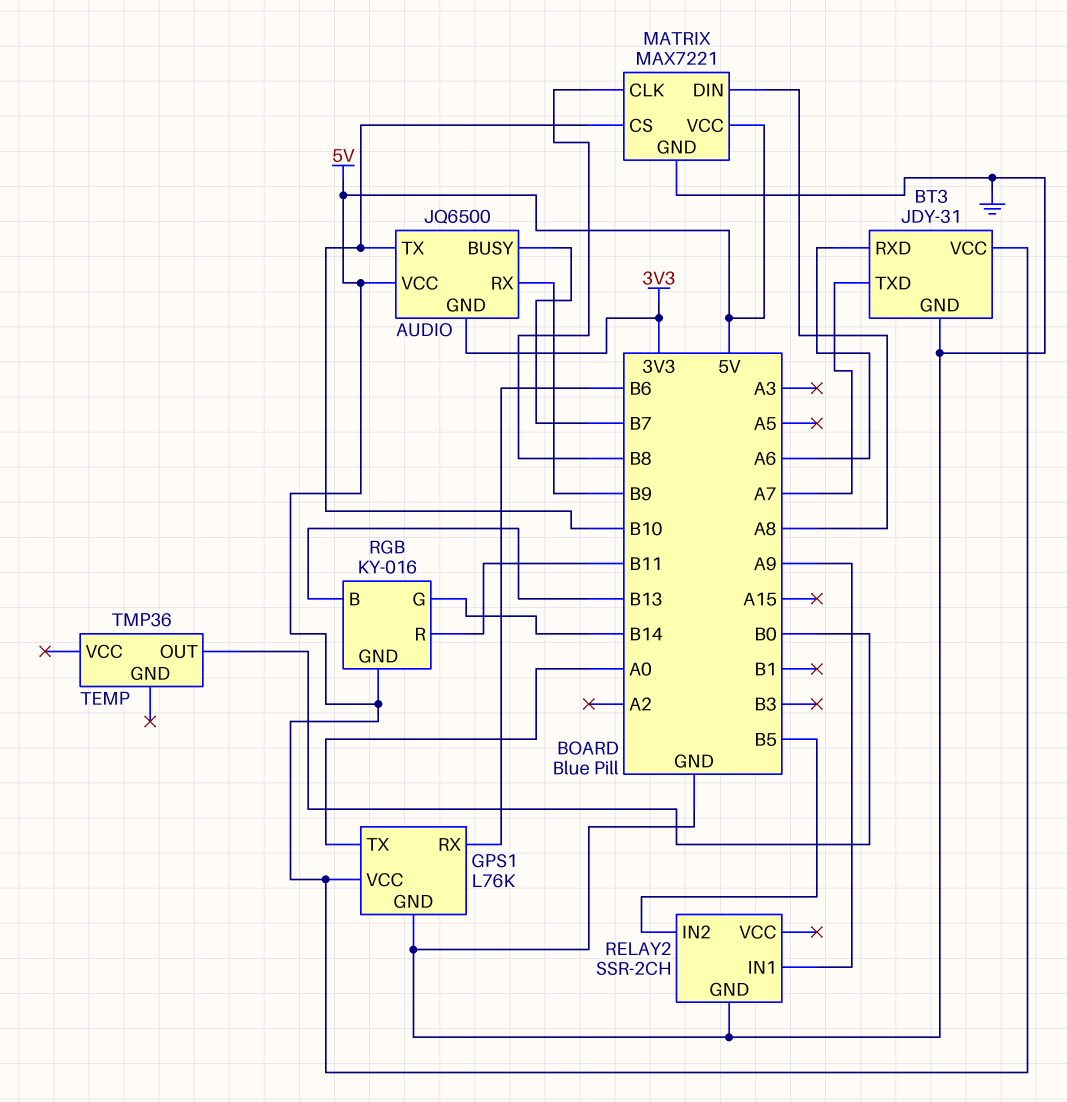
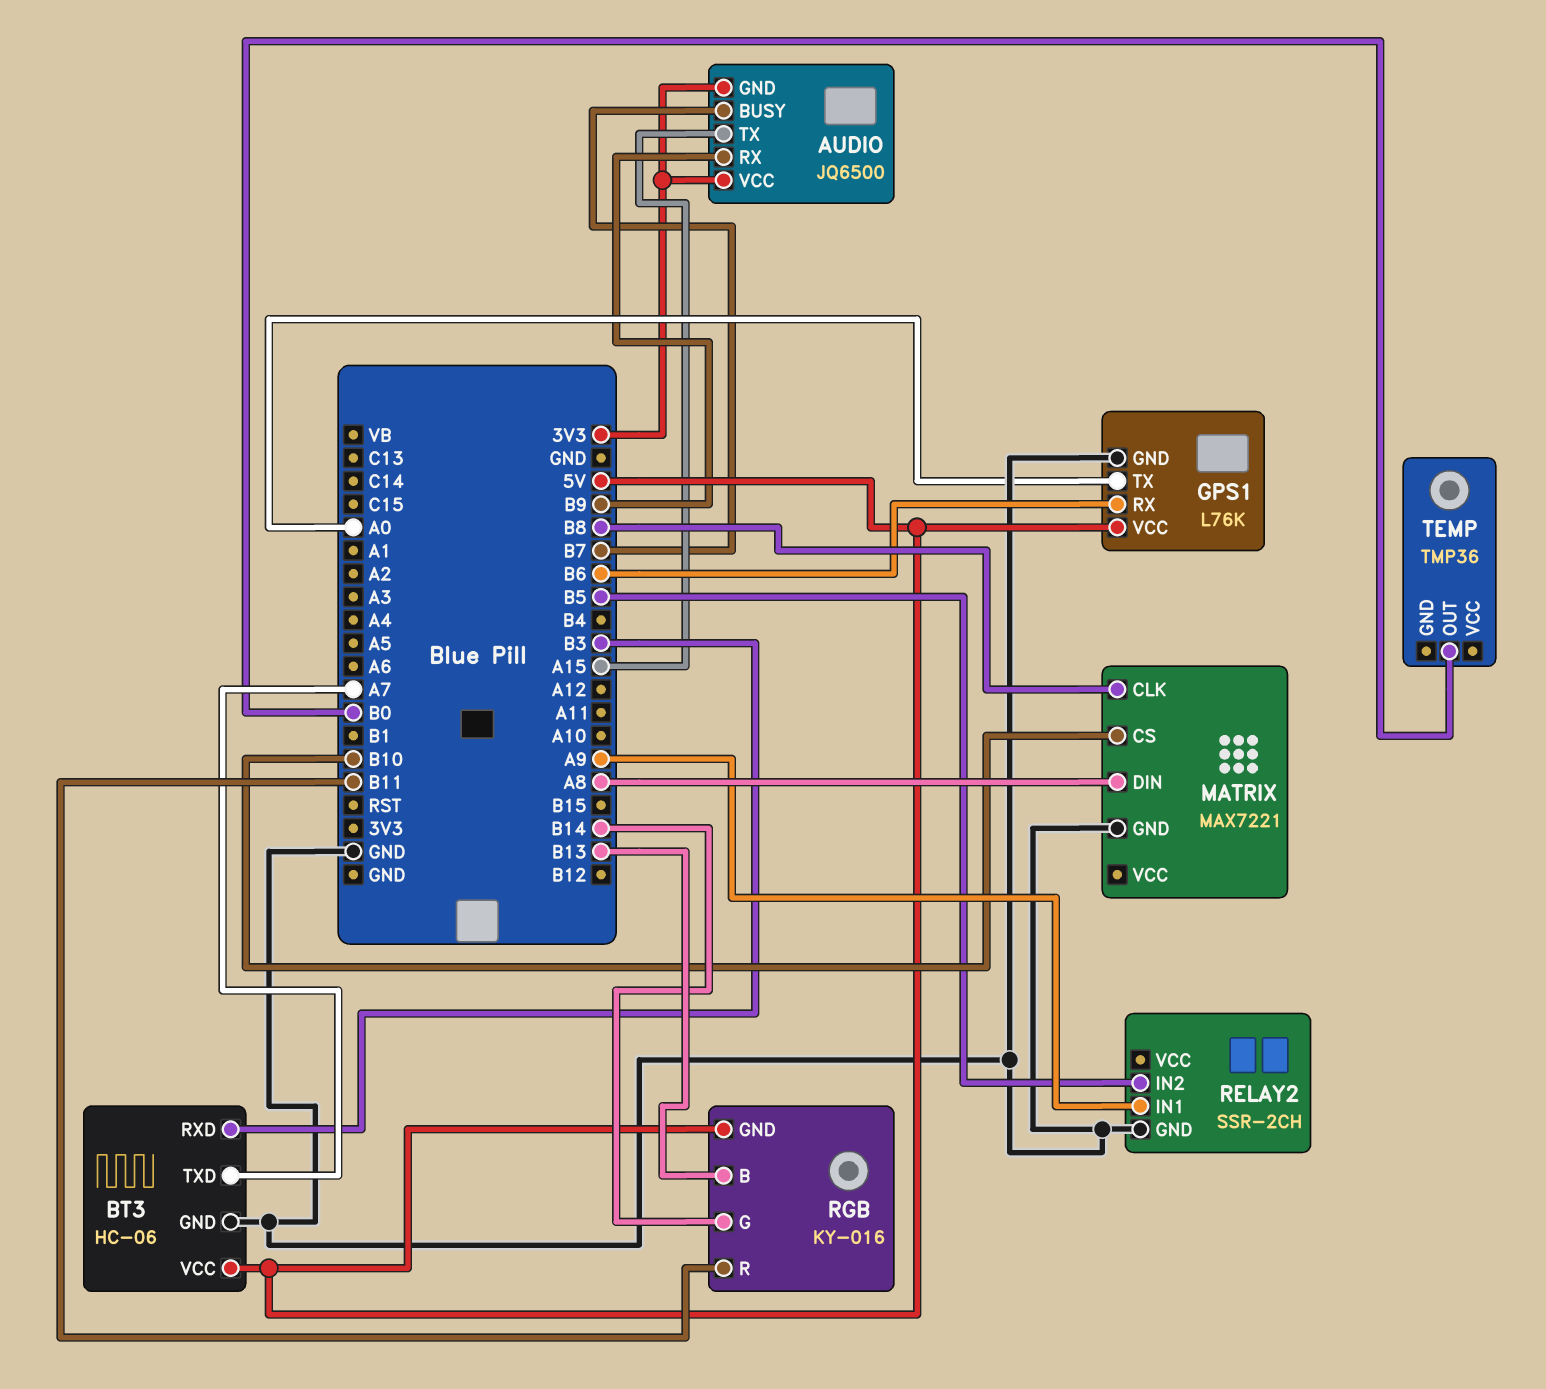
AUDIO pin TX: B10 -> A15
AUDIO pin VCC: 5V -> 3V3
BT3: JDY-31 -> HC-06
BT3 pin RXD: A6 -> B3
MATRIX pin VCC: 5V -> none

